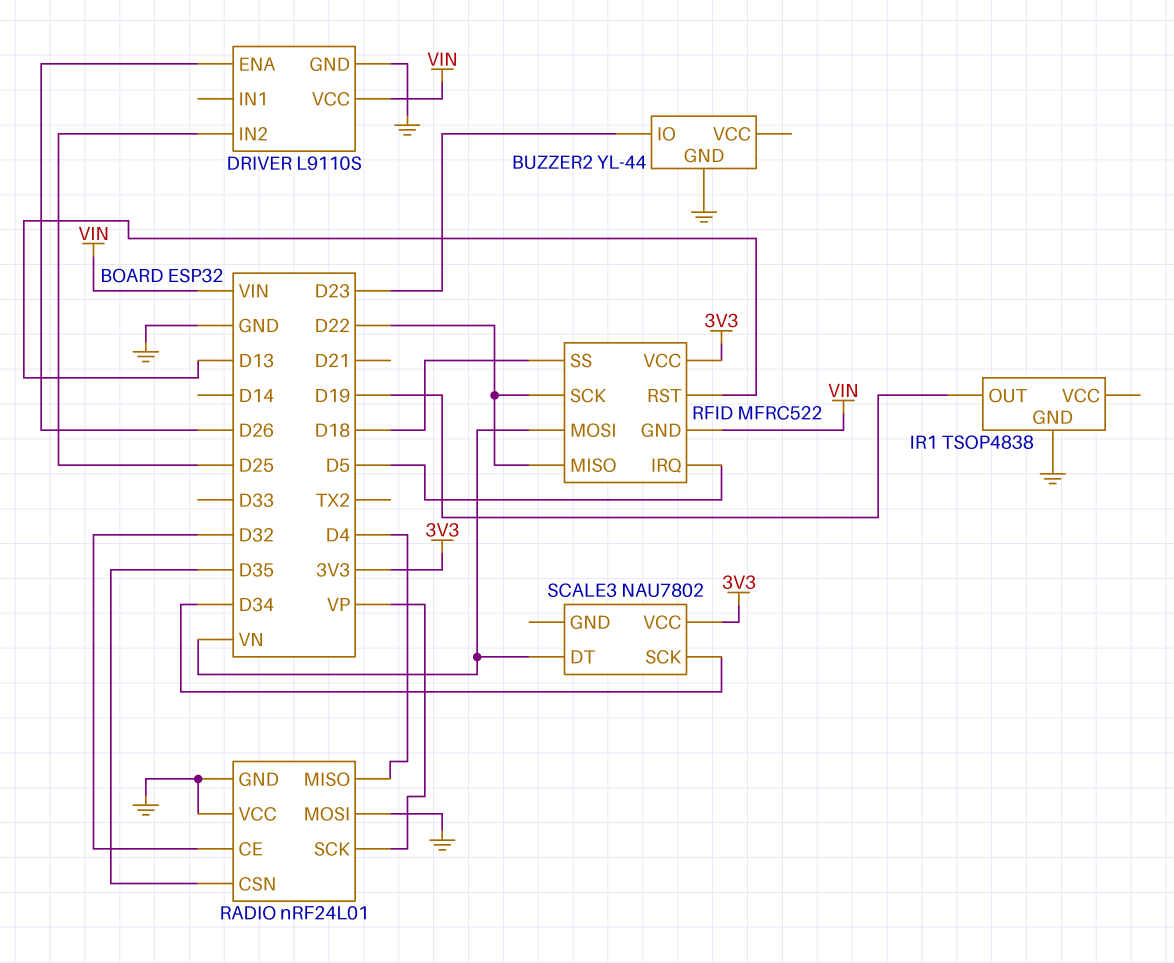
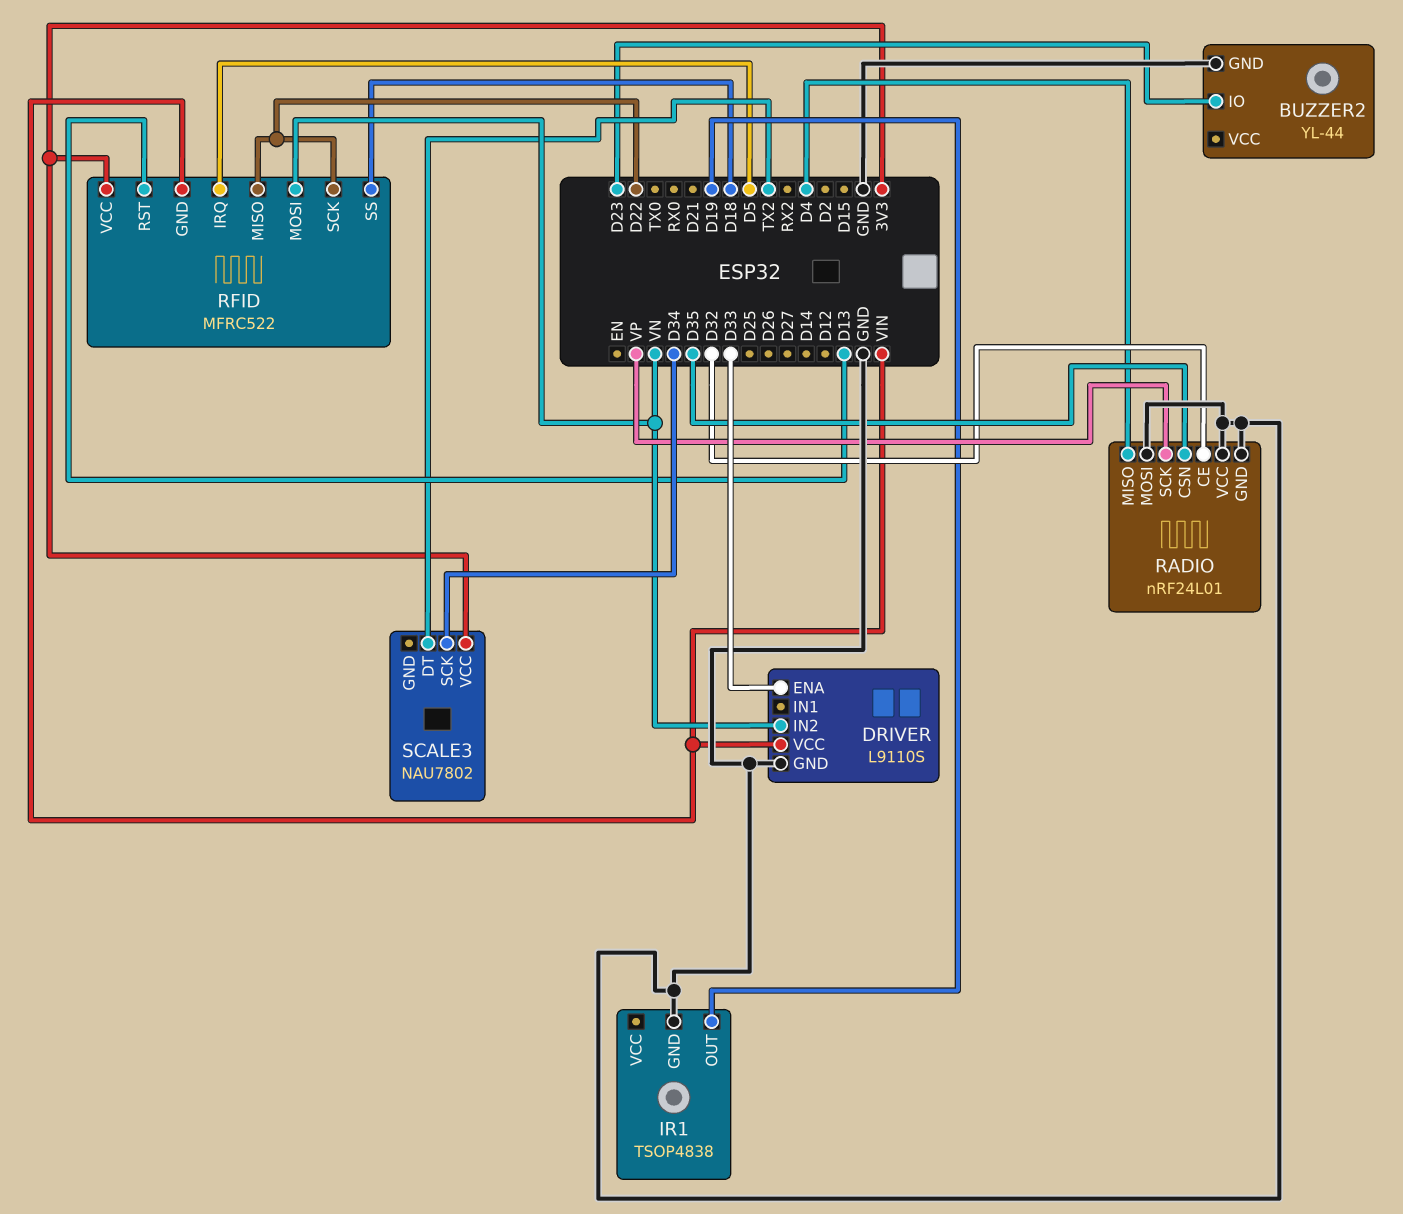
DRIVER pin ENA: D26 -> D33
DRIVER pin IN2: D25 -> VN
SCALE3 pin DT: VN -> TX2

